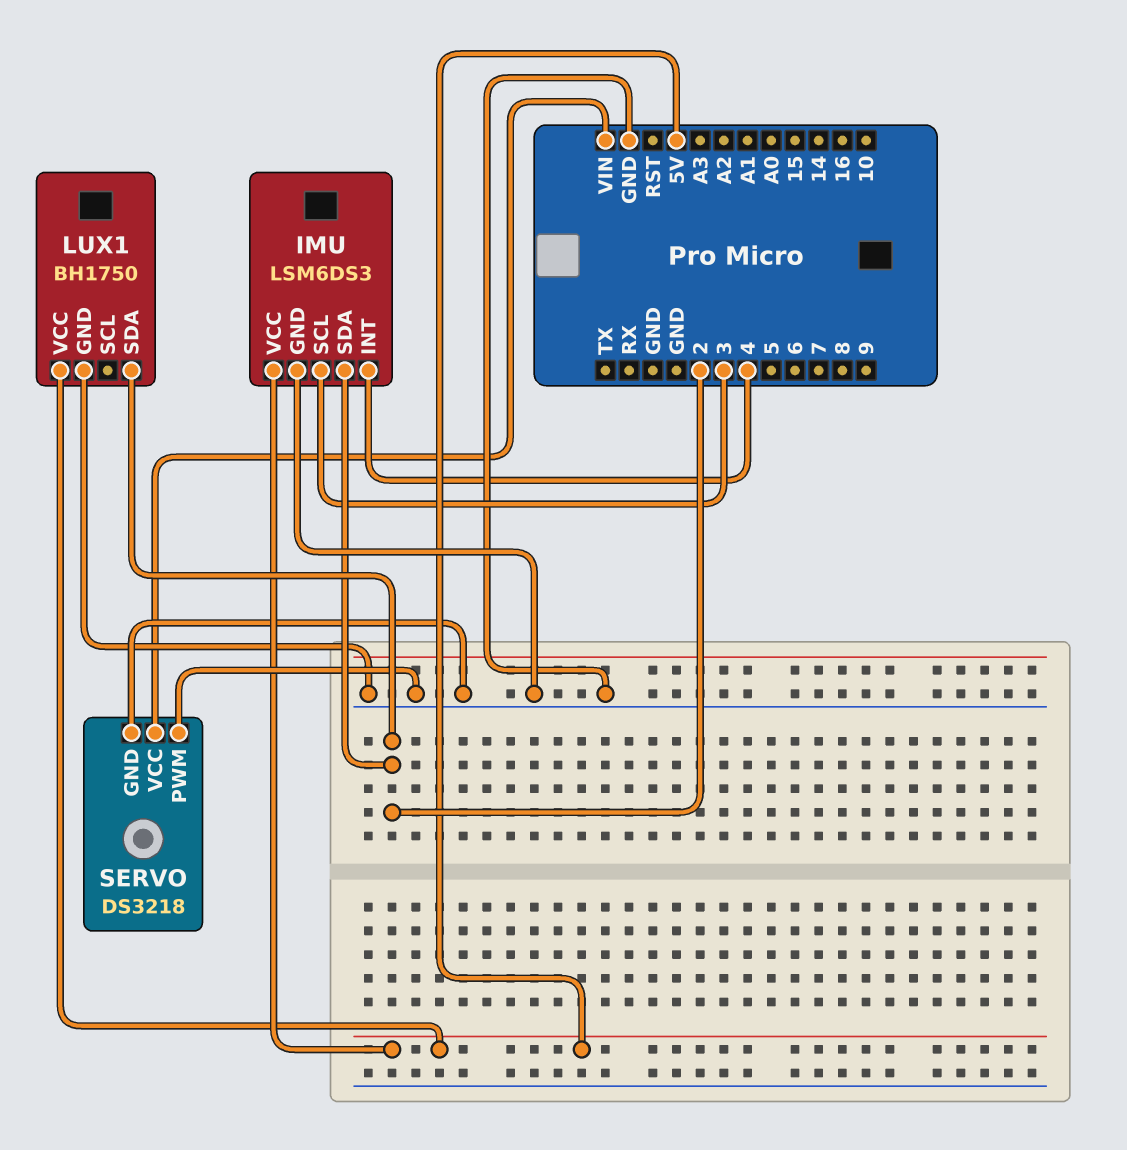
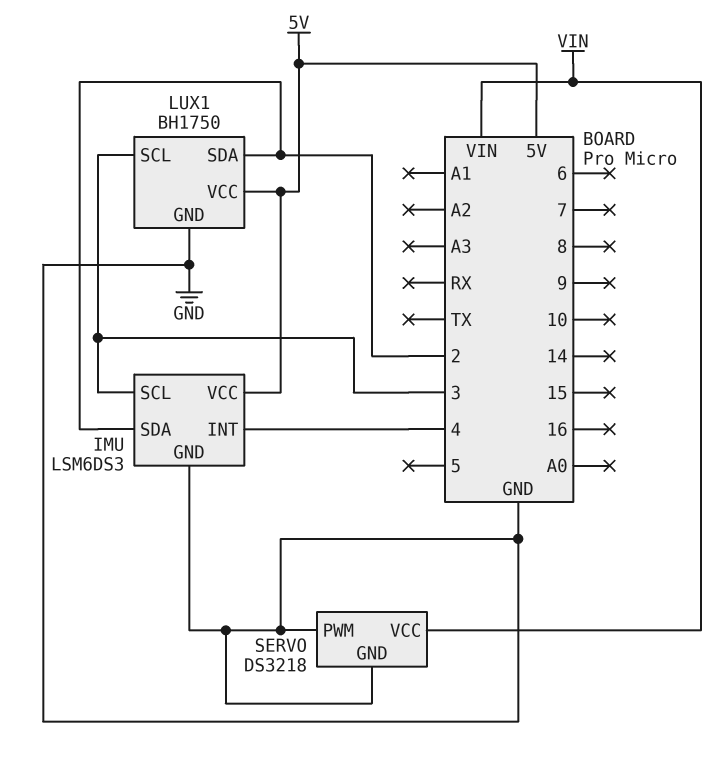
LUX1 pin SCL: none -> 3

